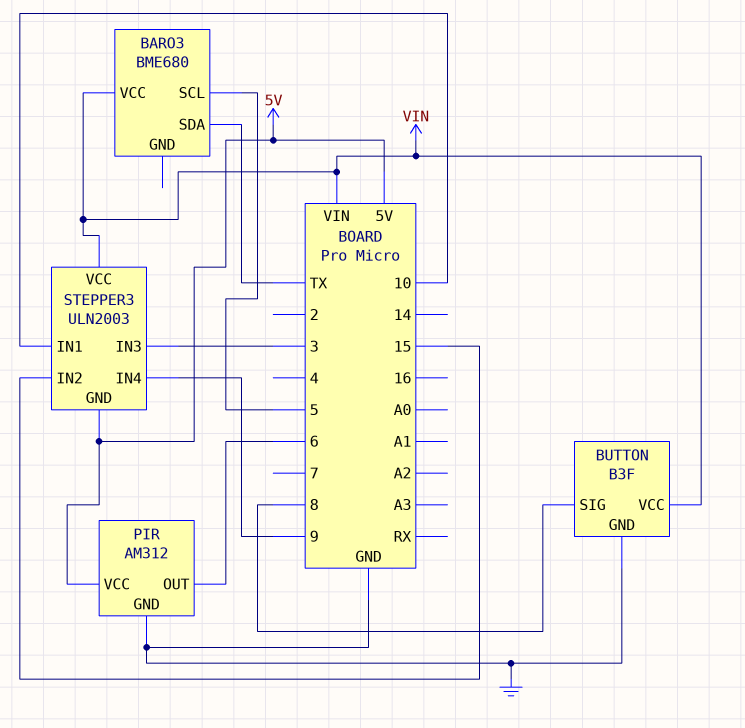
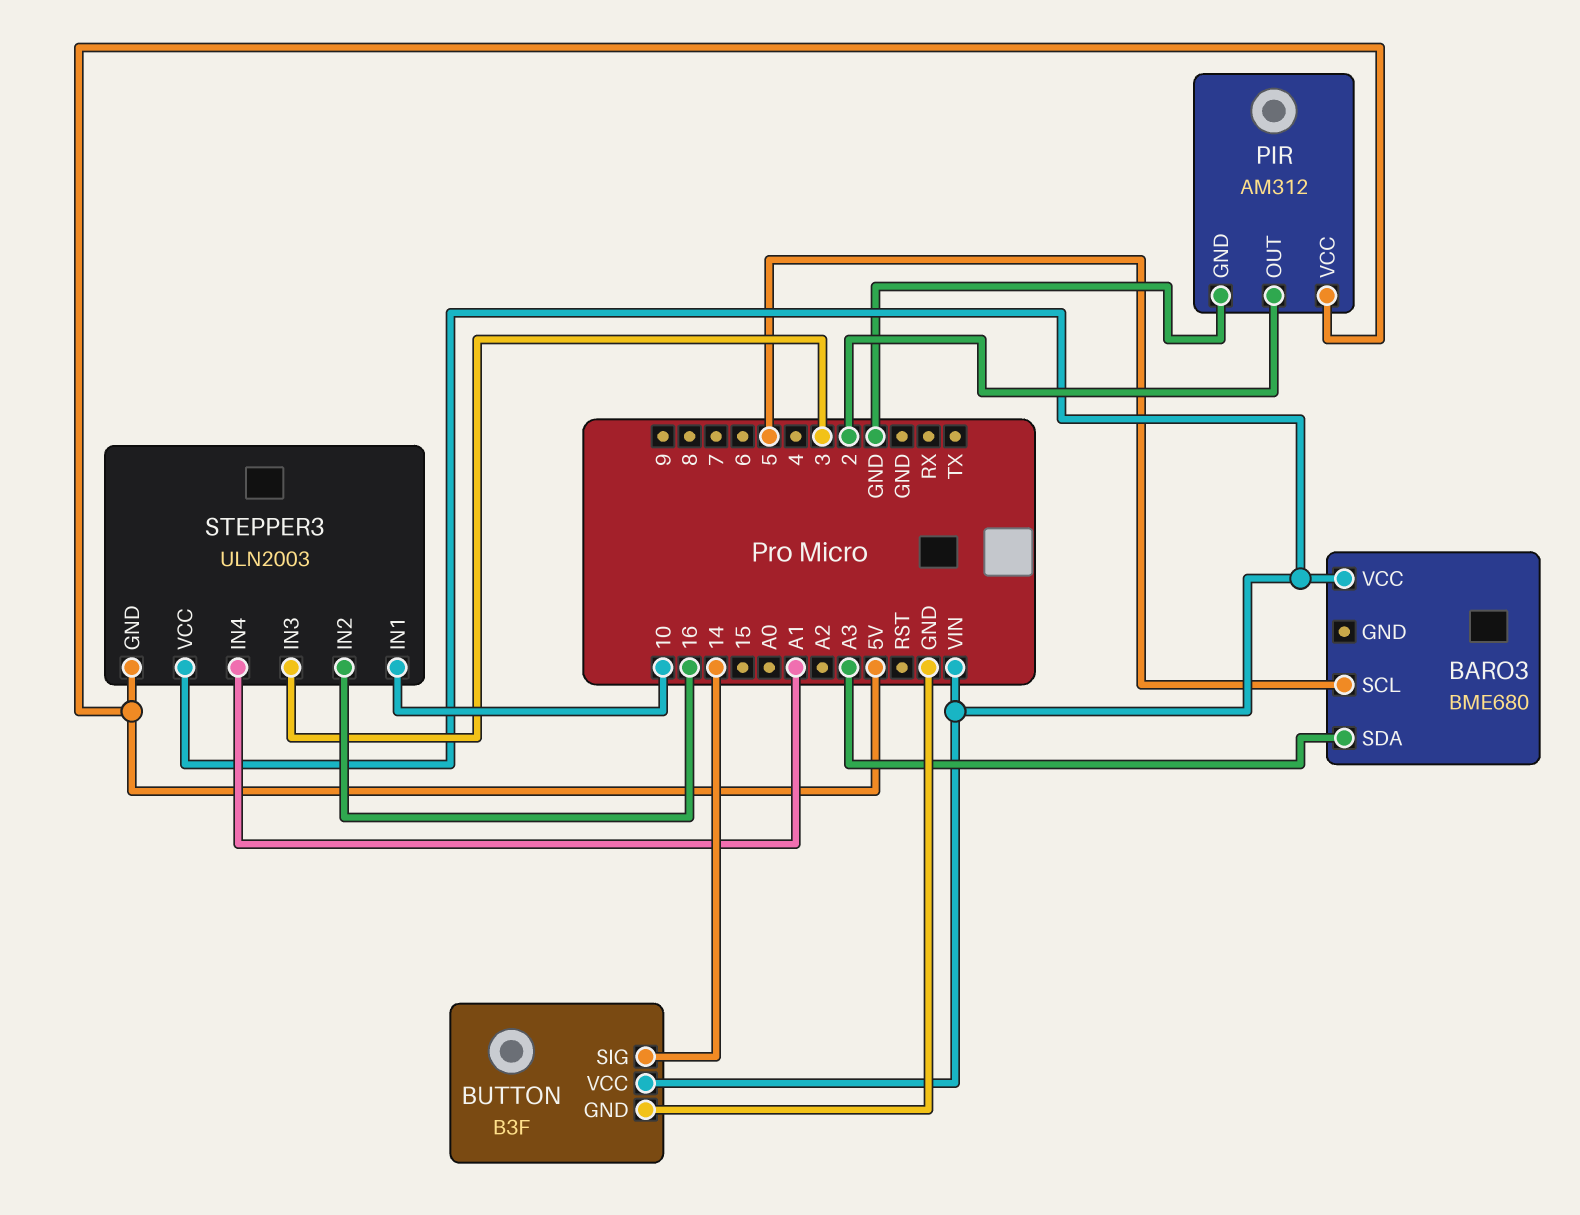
BARO3 pin SDA: TX -> A3
BUTTON pin SIG: 8 -> 14
PIR pin OUT: 6 -> 2
STEPPER3 pin IN2: 15 -> 16
STEPPER3 pin IN4: 9 -> A1

